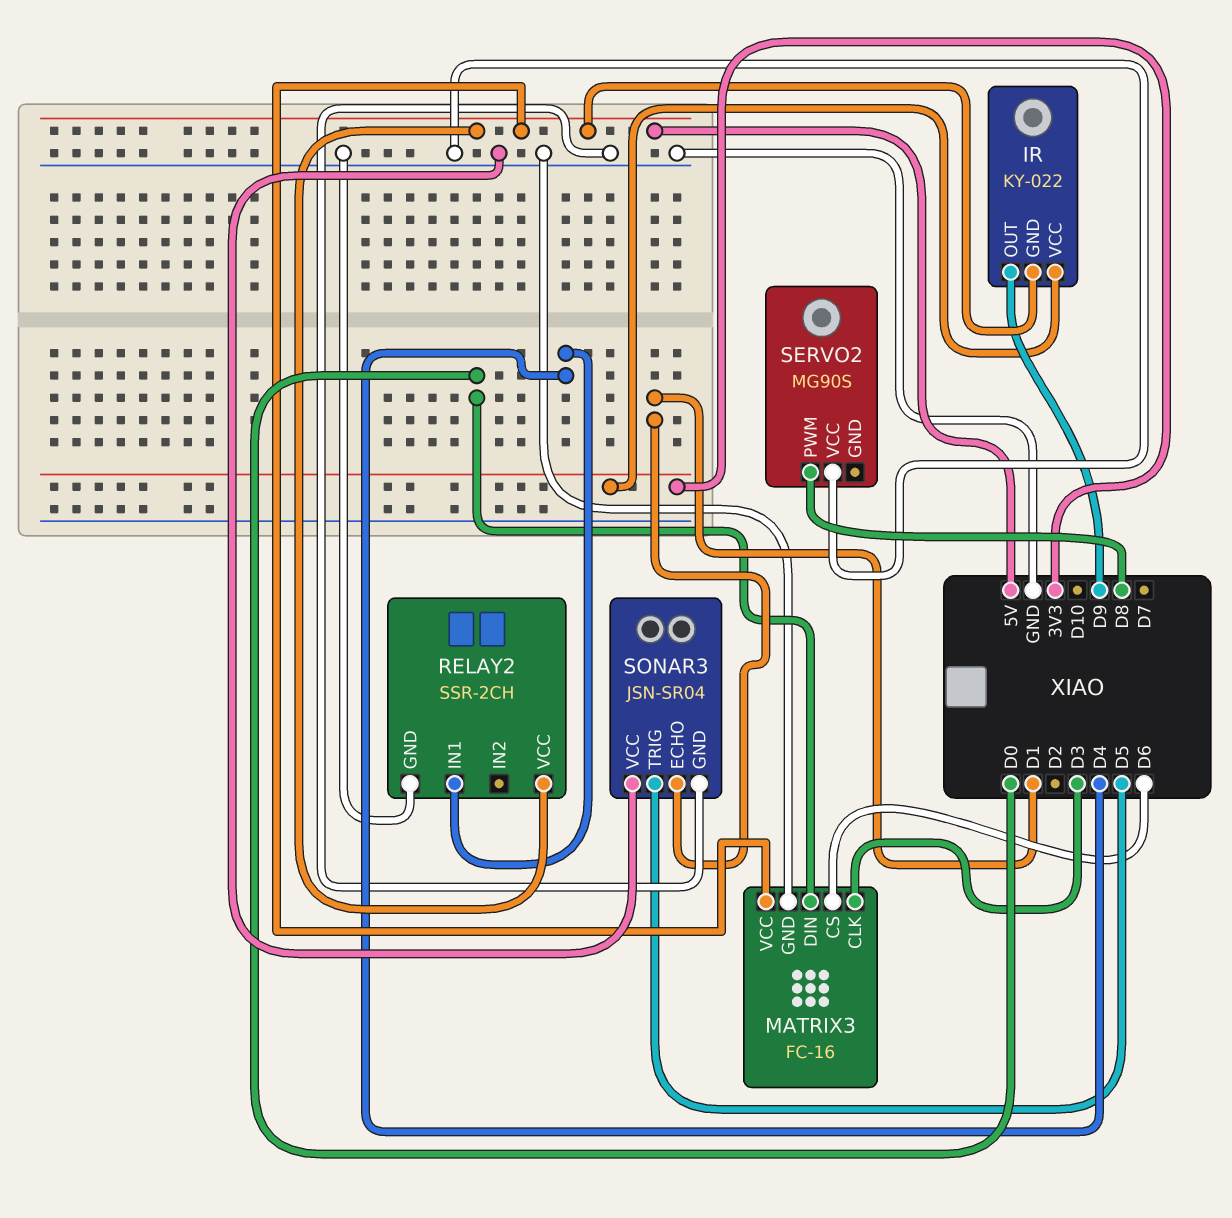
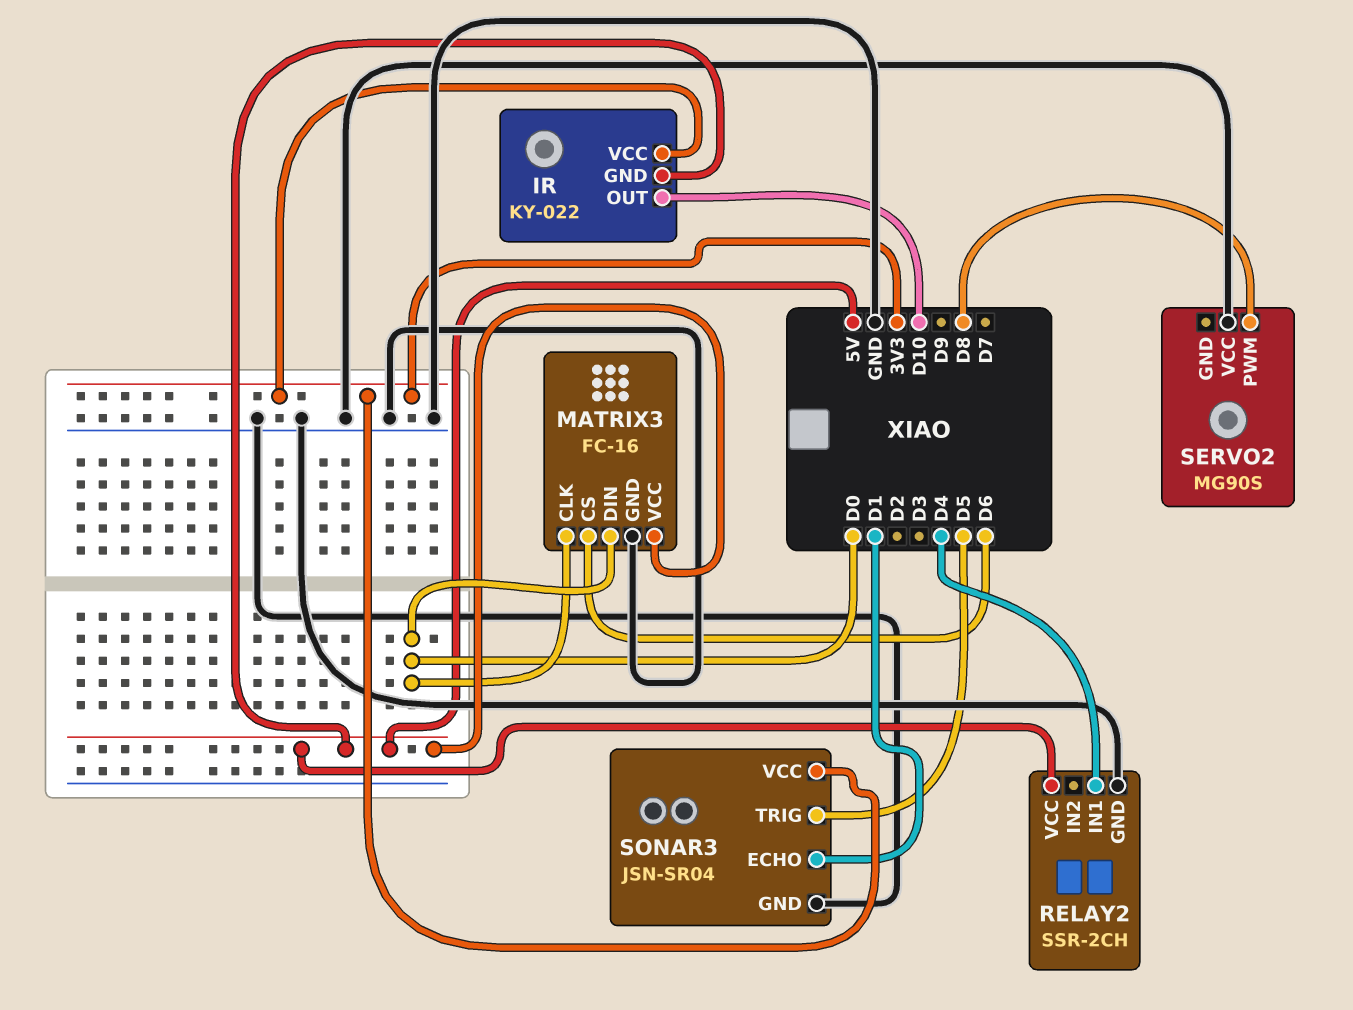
IR pin OUT: D9 -> D10
MATRIX3 pin CLK: D3 -> D0
SONAR3 pin VCC: GND -> 3V3

